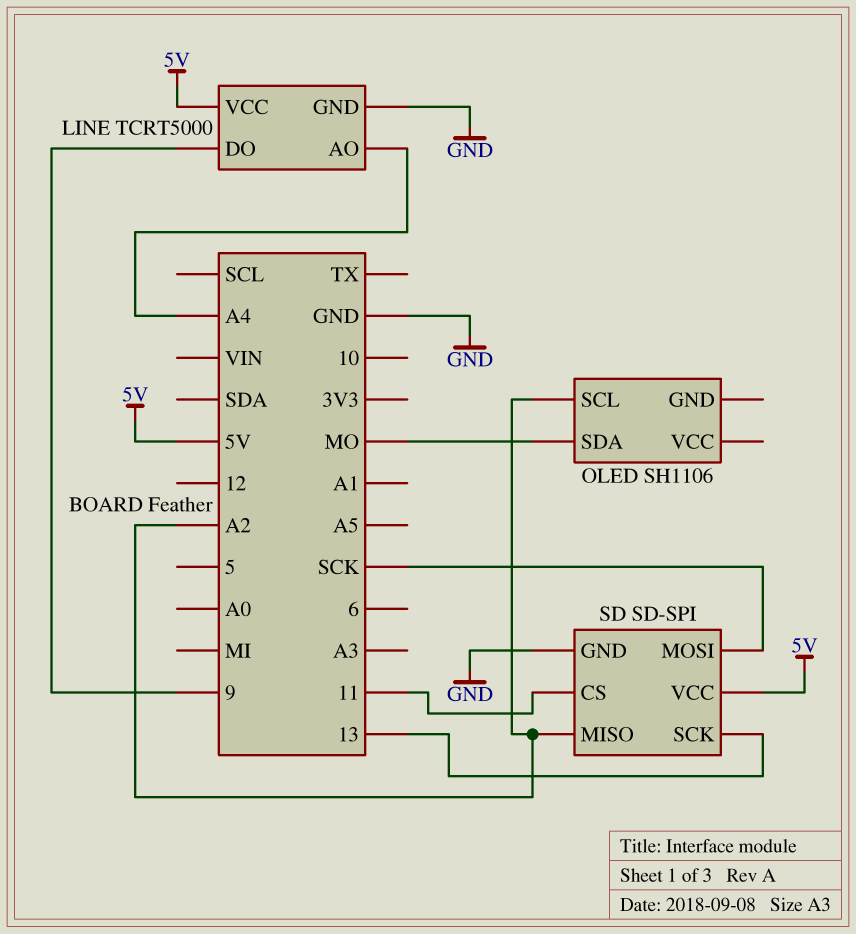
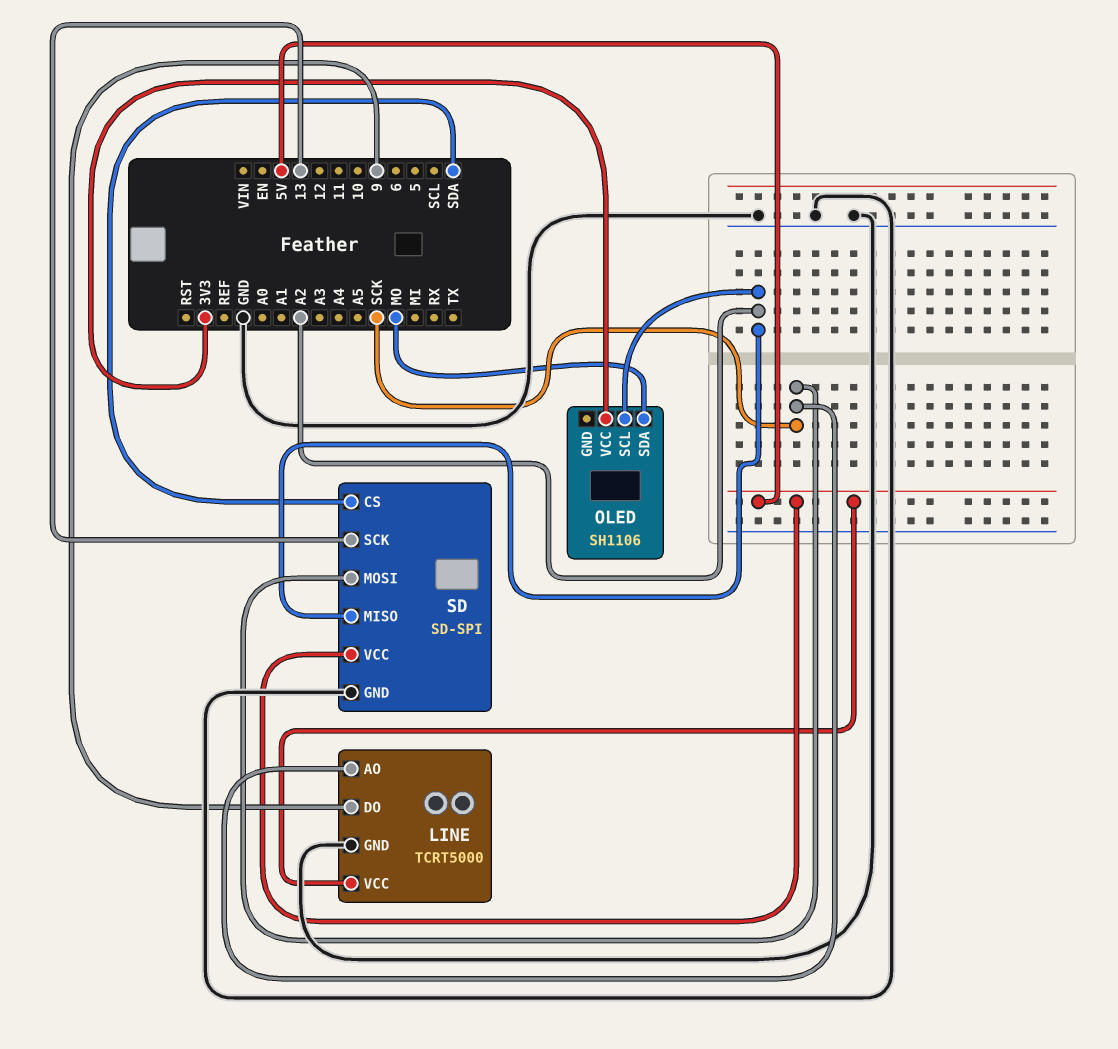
LINE pin AO: A4 -> SCK
OLED pin VCC: none -> 3V3
SD pin CS: 11 -> SDA

